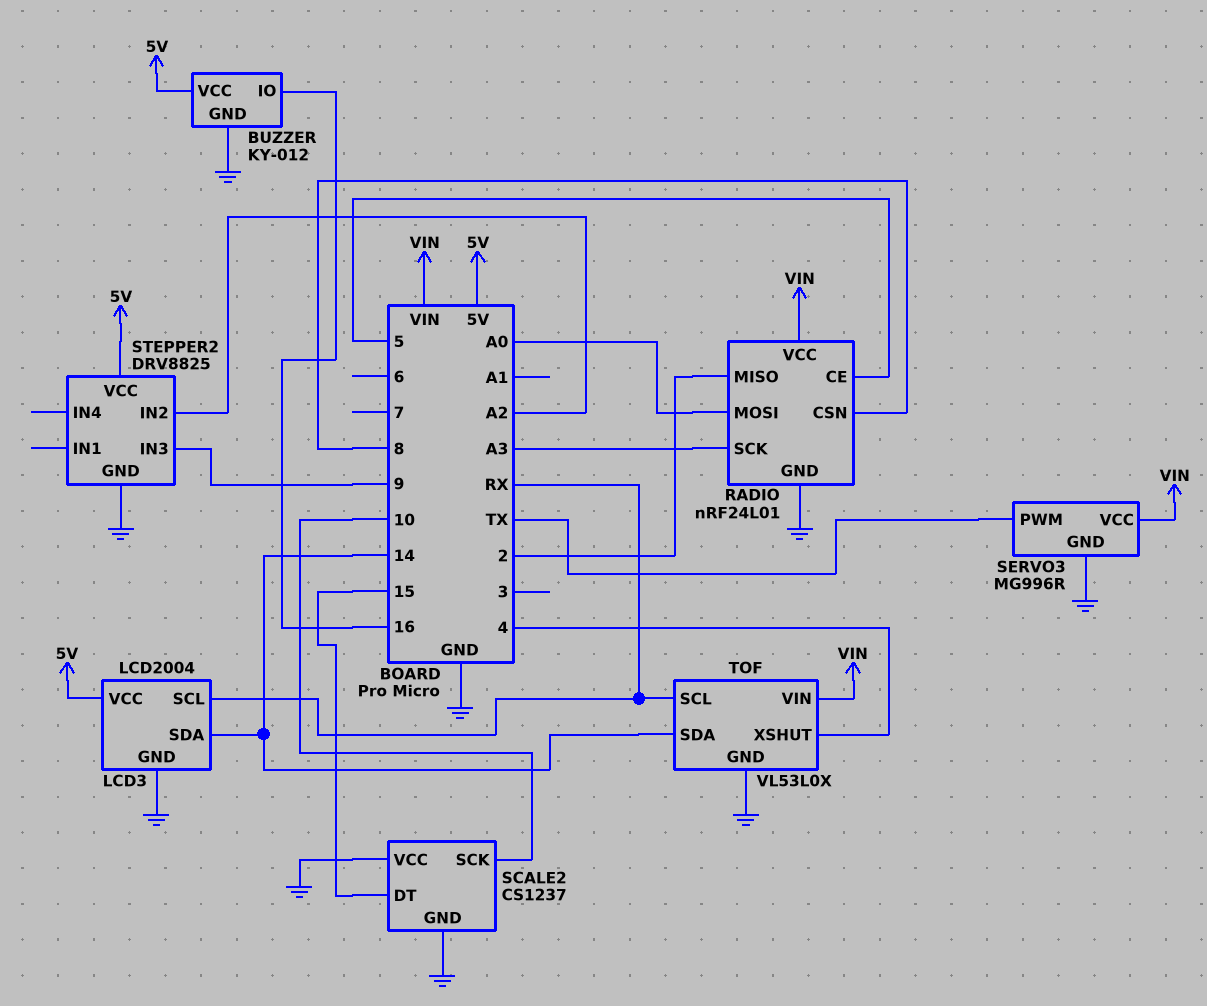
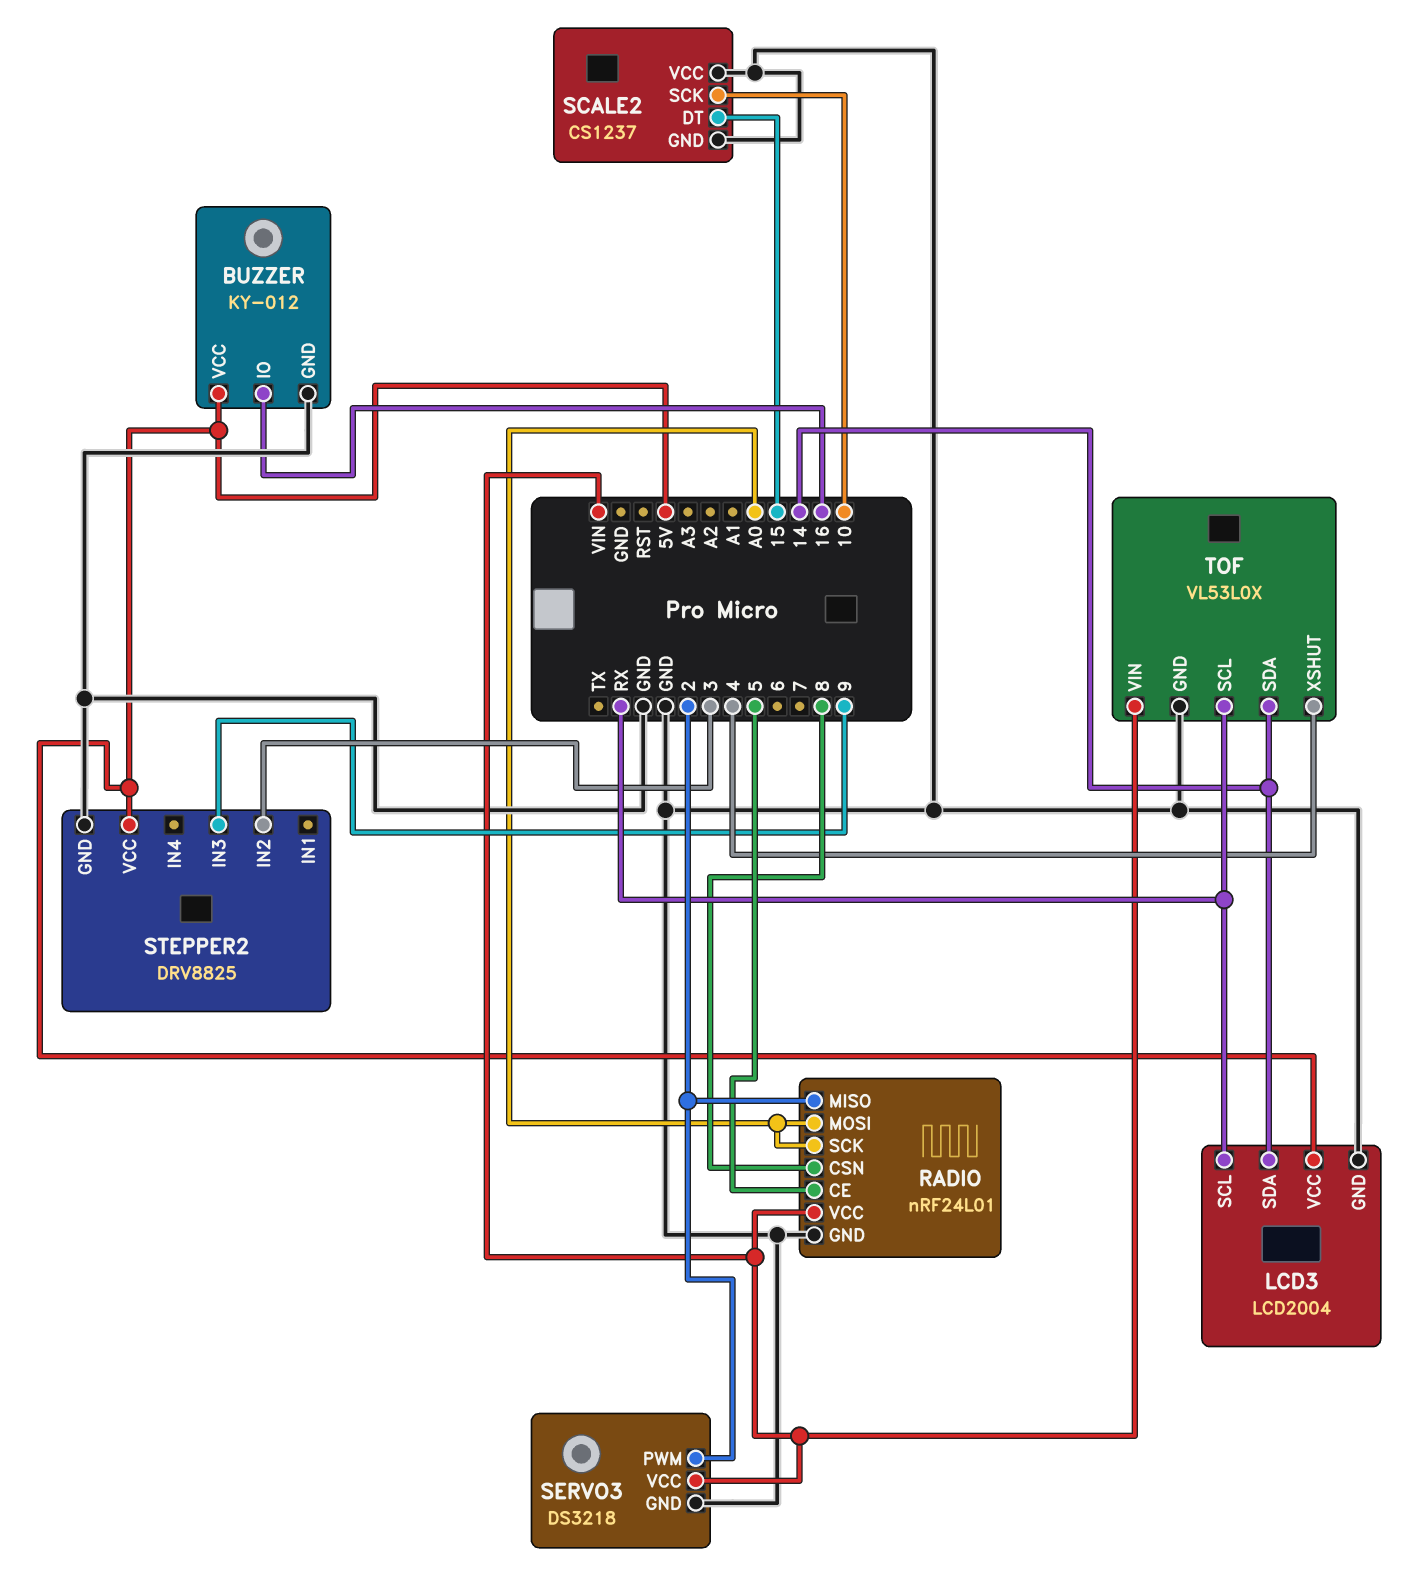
RADIO pin SCK: A3 -> A0
SERVO3: MG996R -> DS3218
SERVO3 pin PWM: TX -> 2
STEPPER2 pin IN2: A2 -> 3

